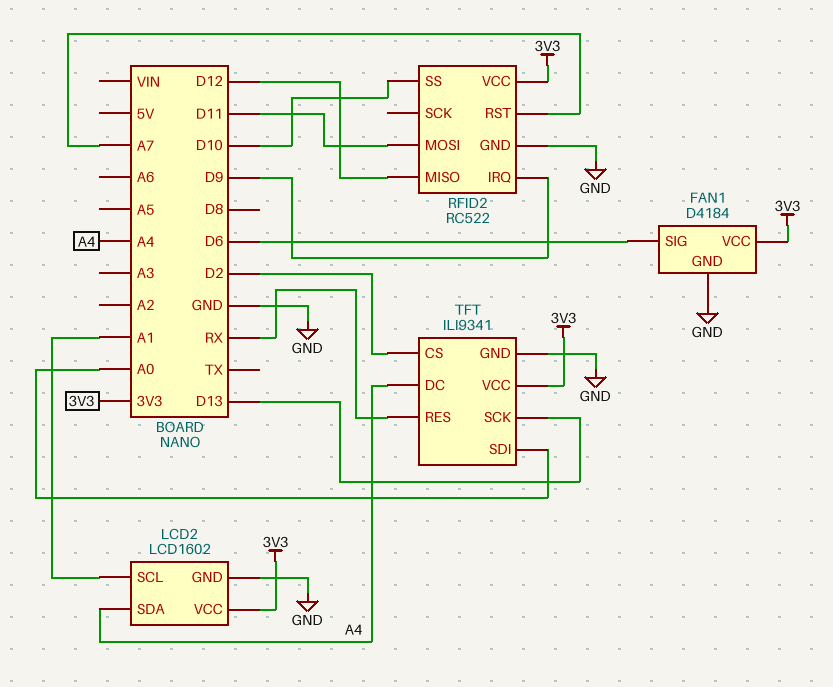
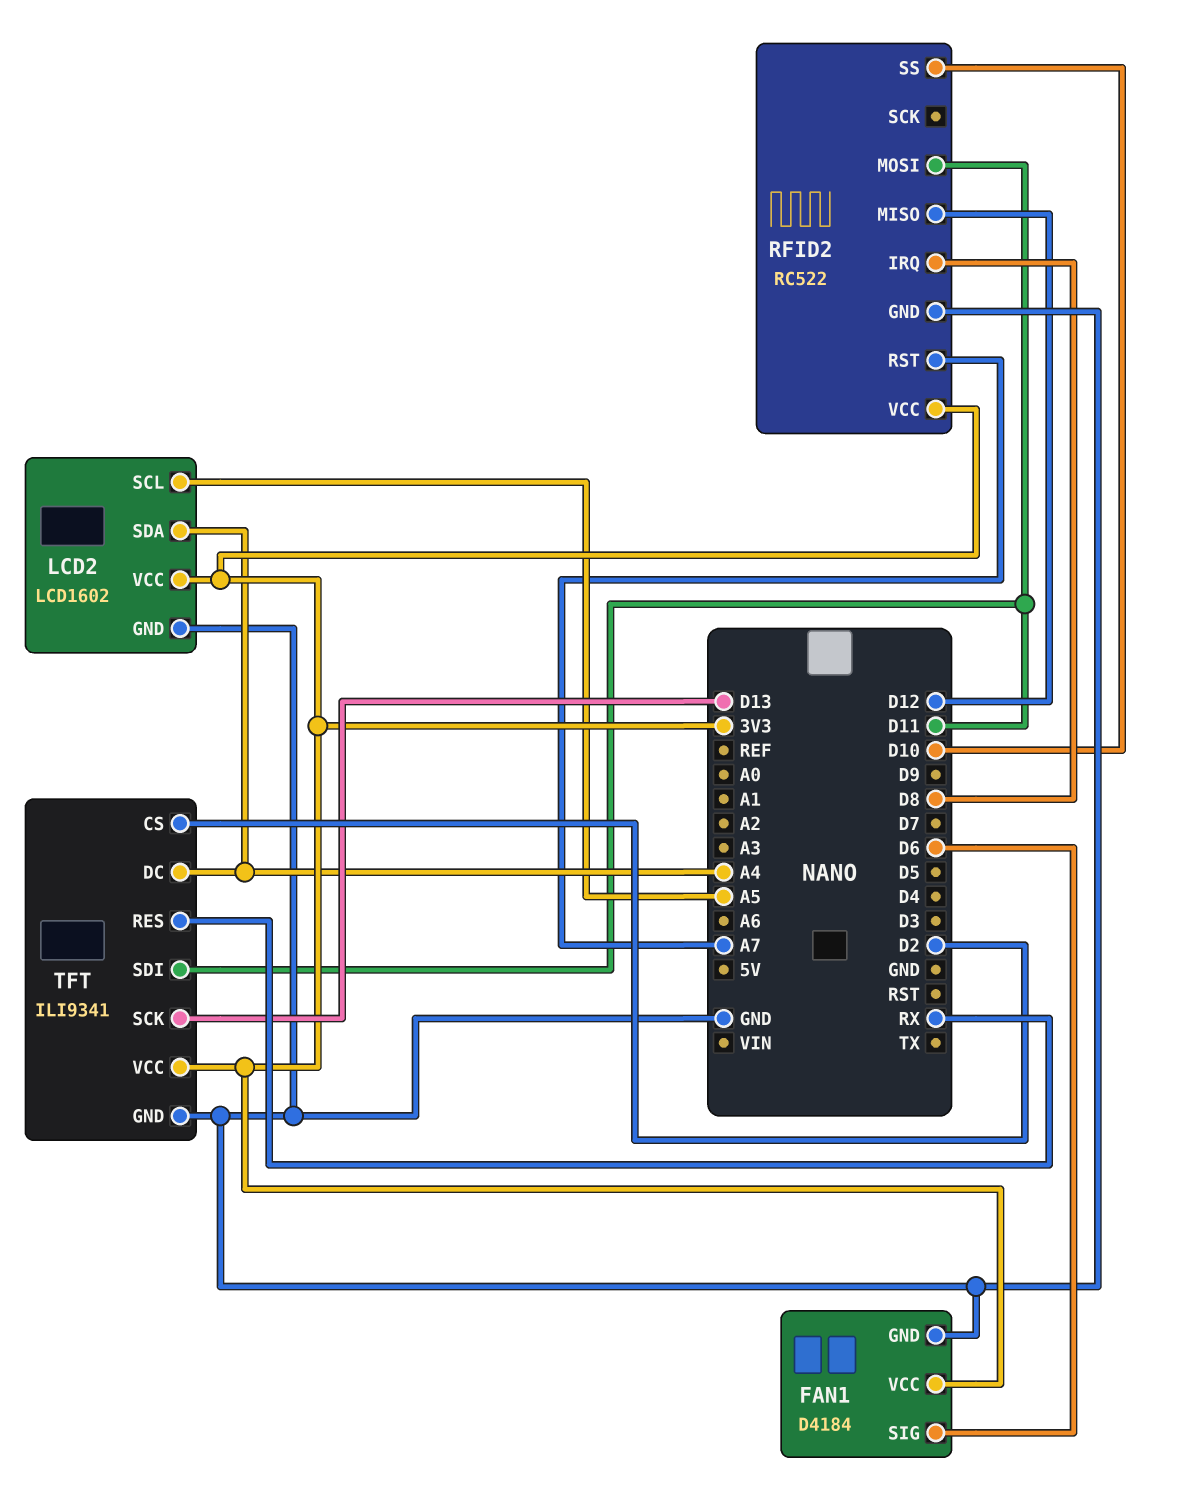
LCD2 pin SCL: A1 -> A5
RFID2 pin IRQ: D9 -> D8
TFT pin SDI: A0 -> D11

